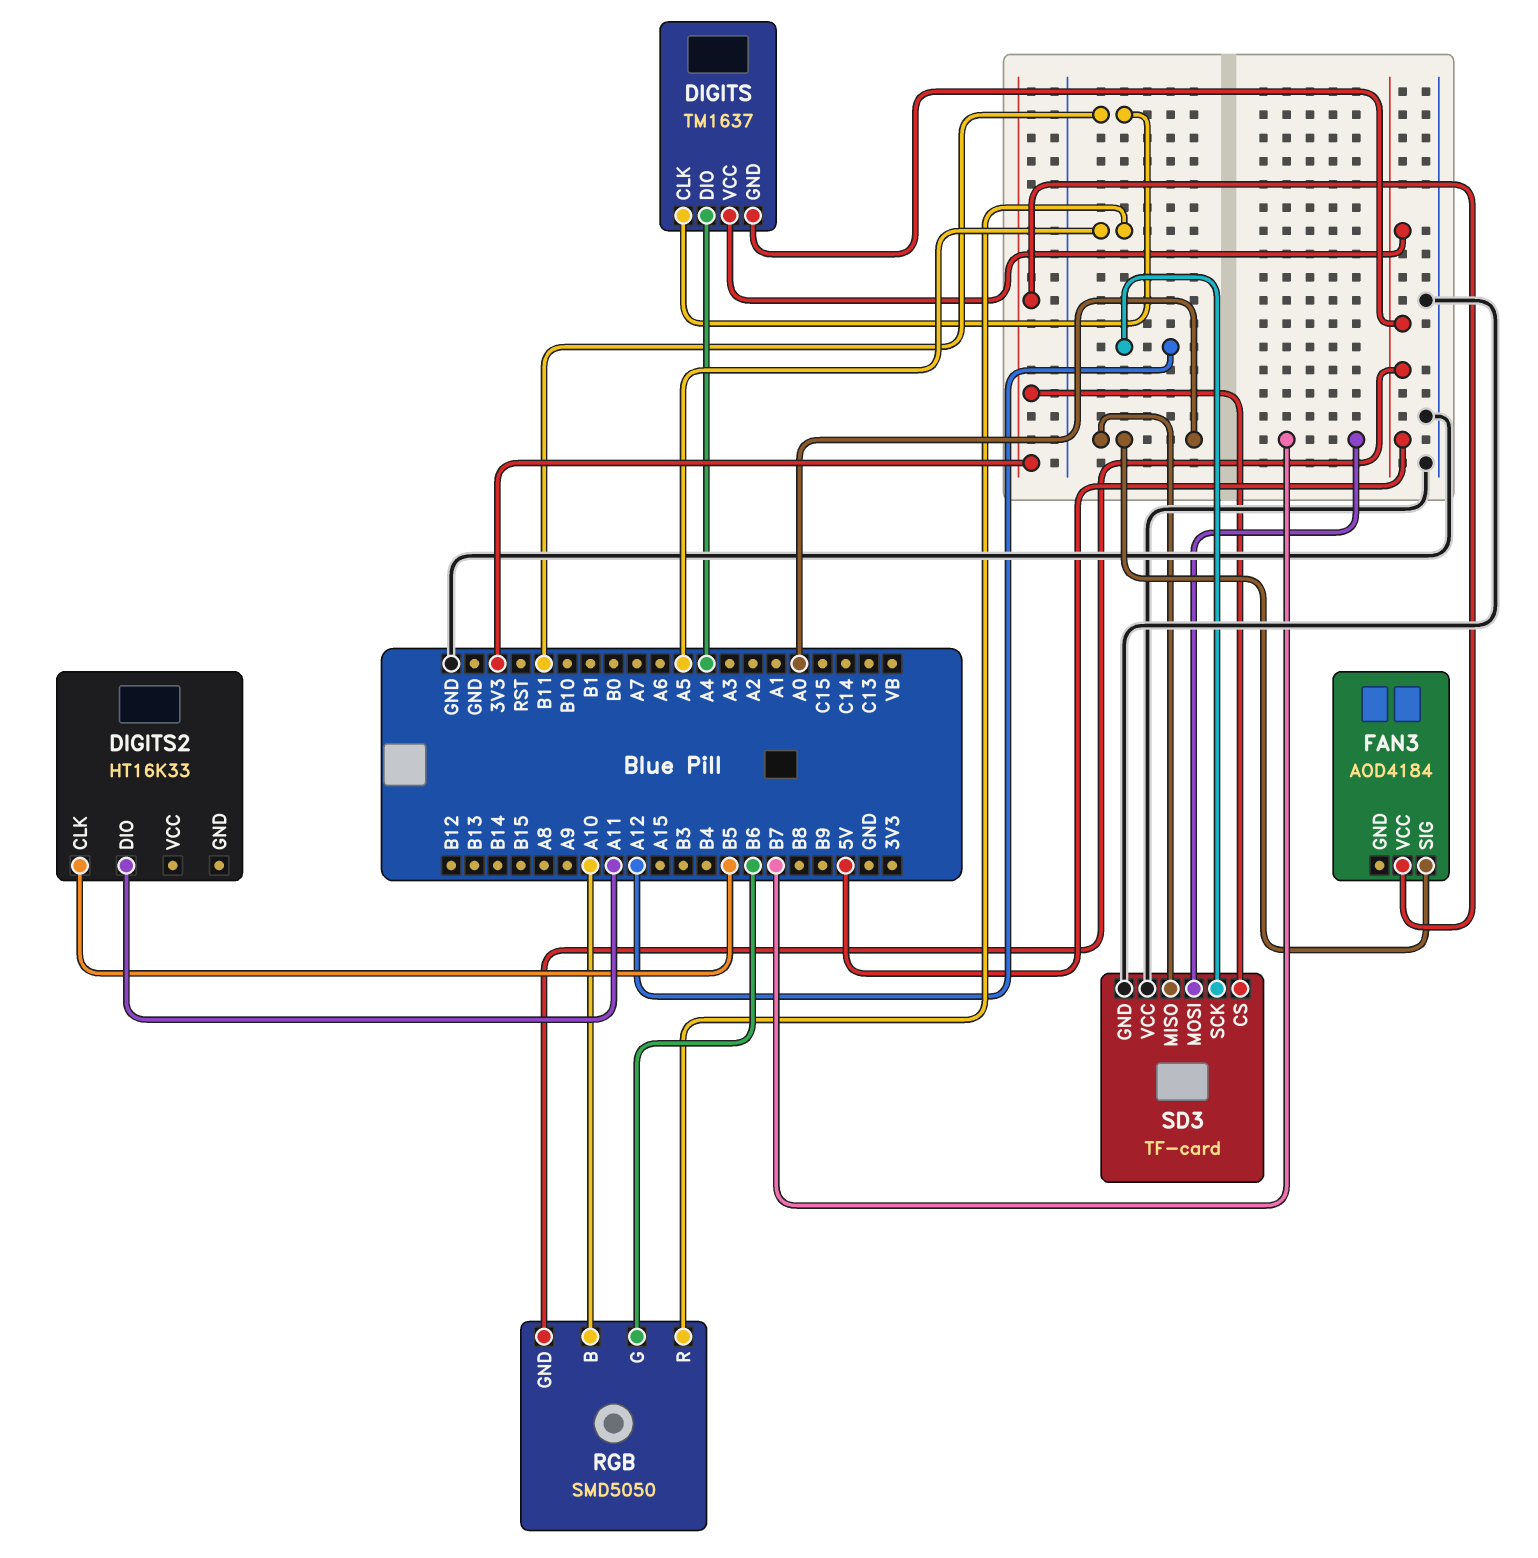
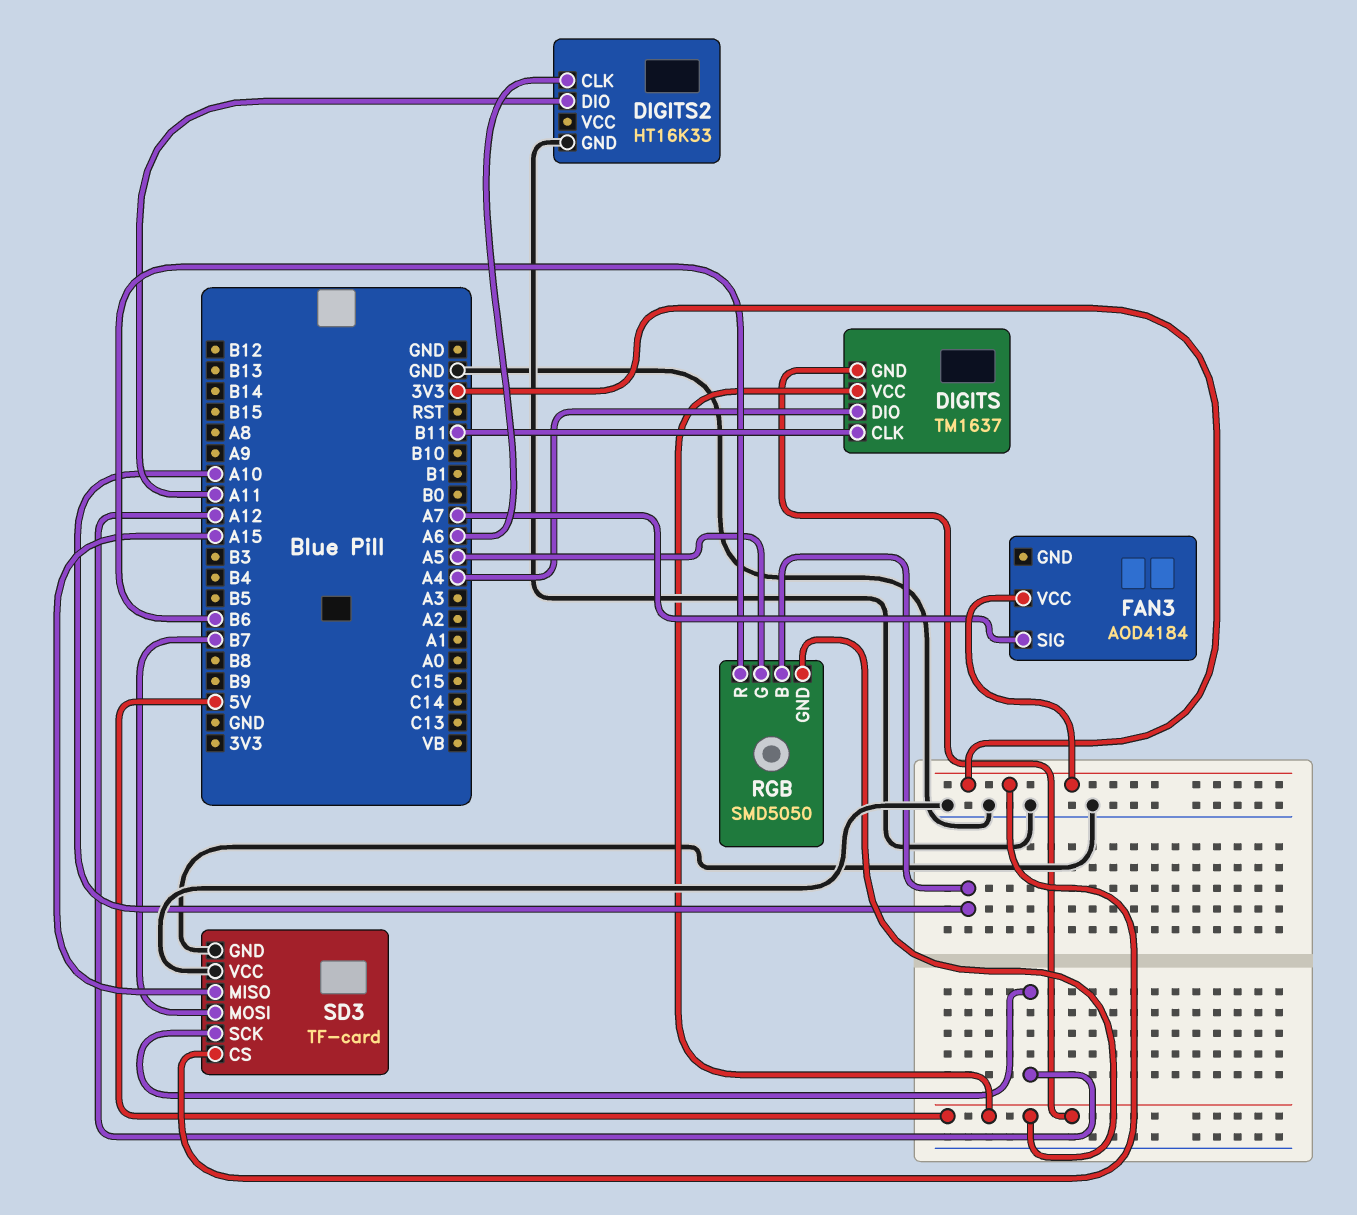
DIGITS2 pin CLK: B5 -> A6
DIGITS2 pin GND: none -> GND
FAN3 pin SIG: A0 -> A7
RGB pin G: B6 -> A5
RGB pin R: A5 -> B6
SD3 pin MISO: A0 -> A15

